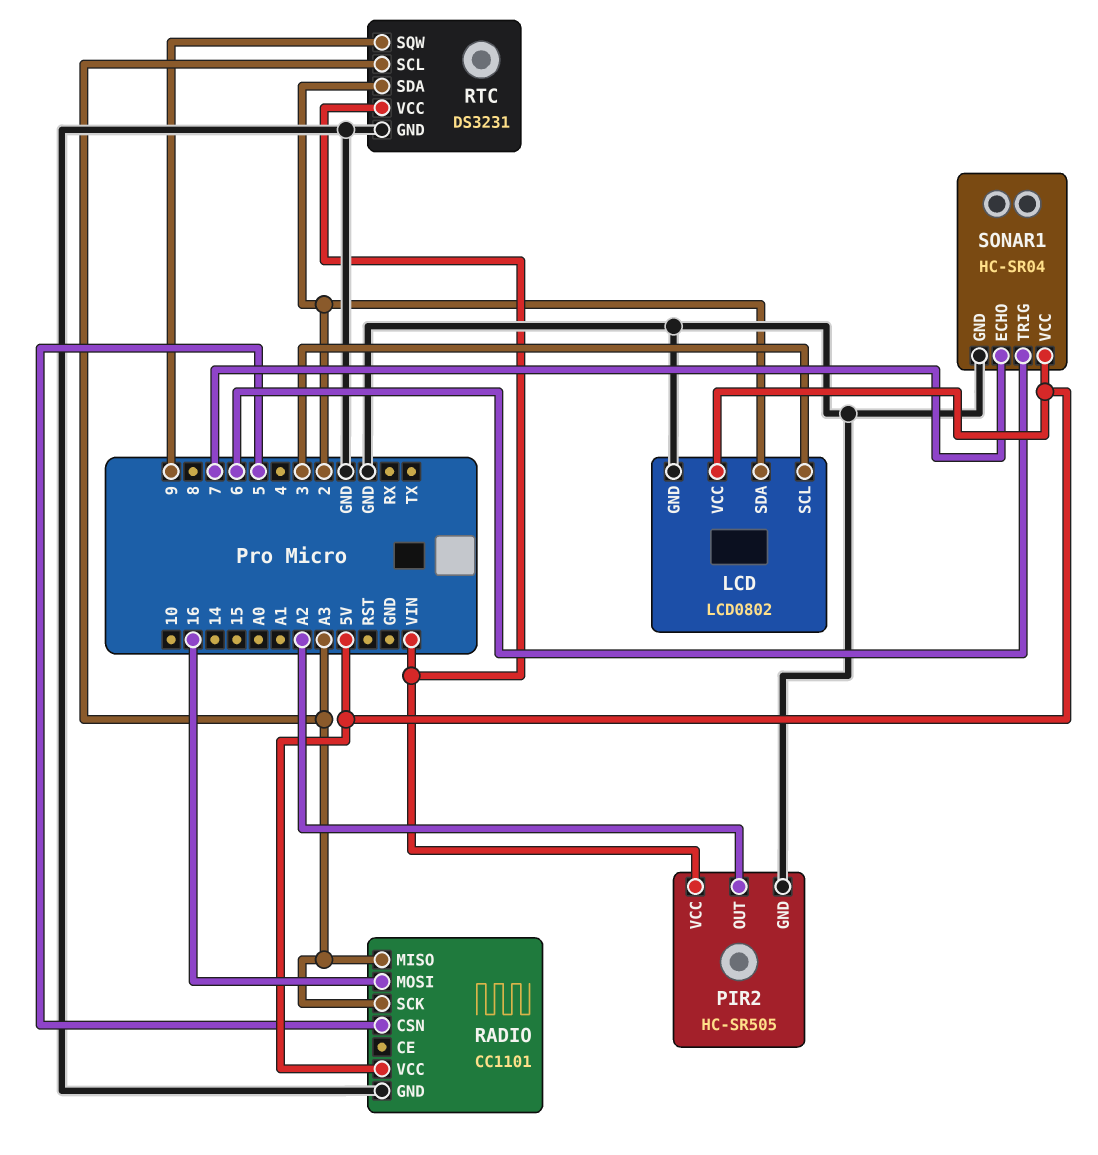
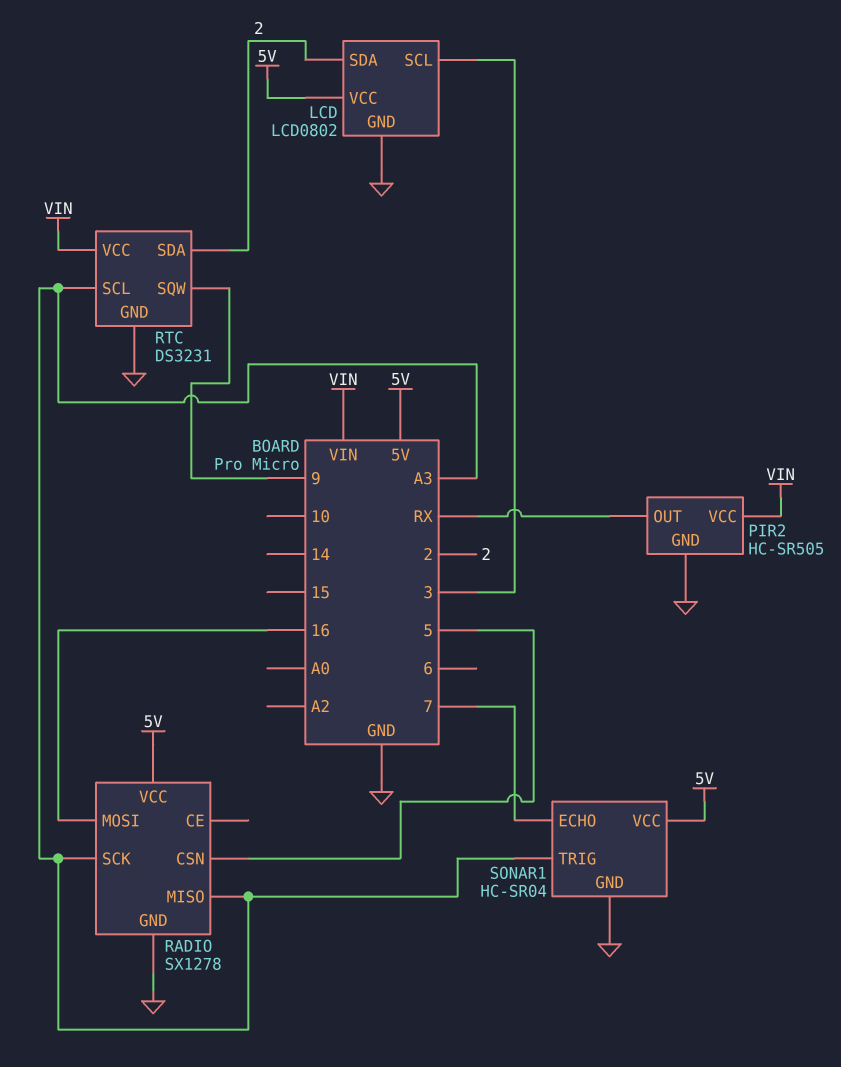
PIR2 pin OUT: A2 -> RX
RADIO: CC1101 -> SX1278
SONAR1 pin TRIG: 6 -> A3

